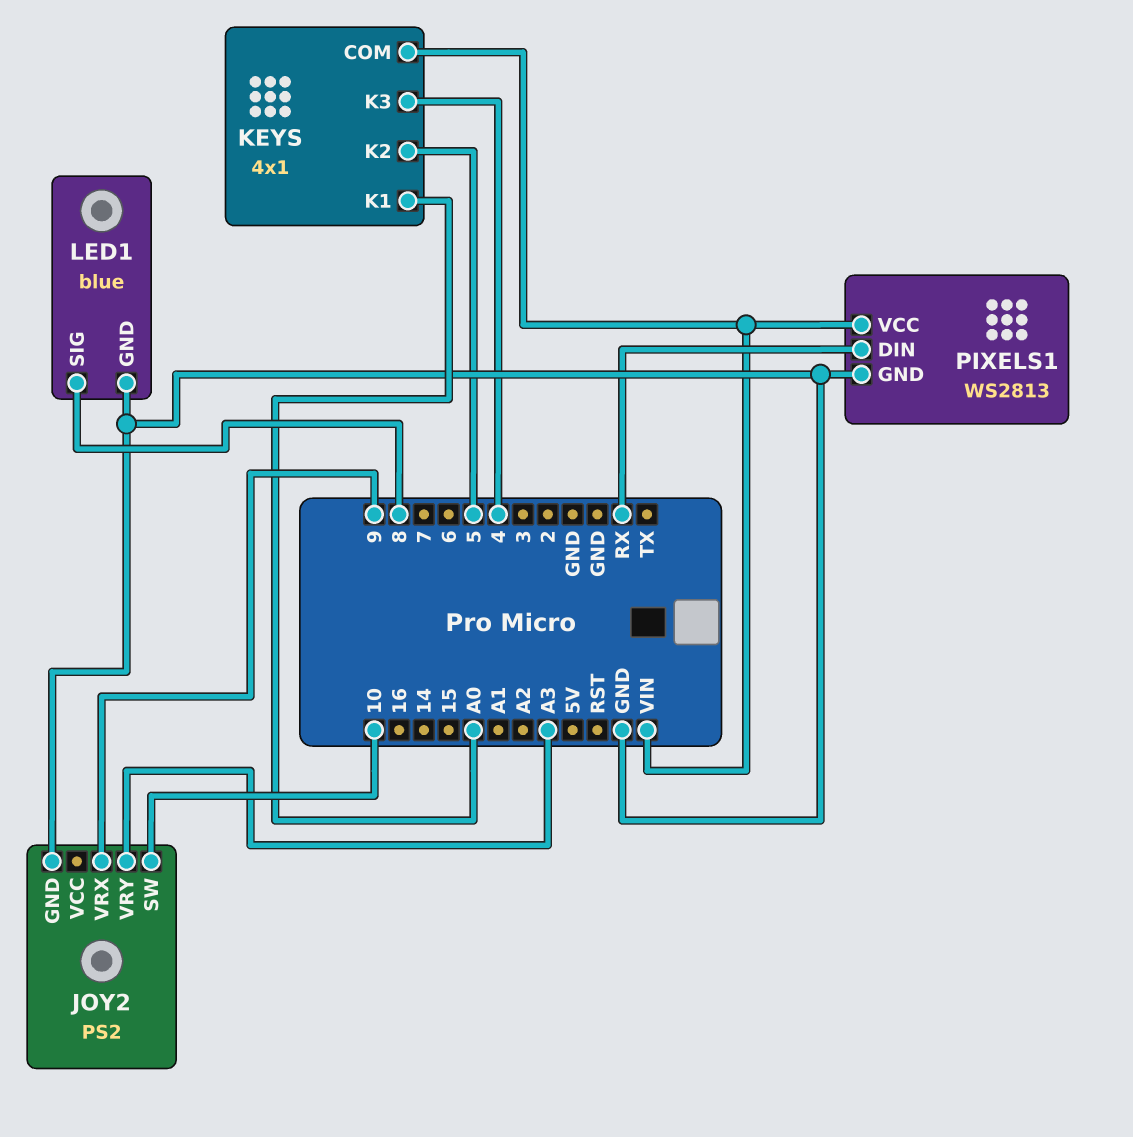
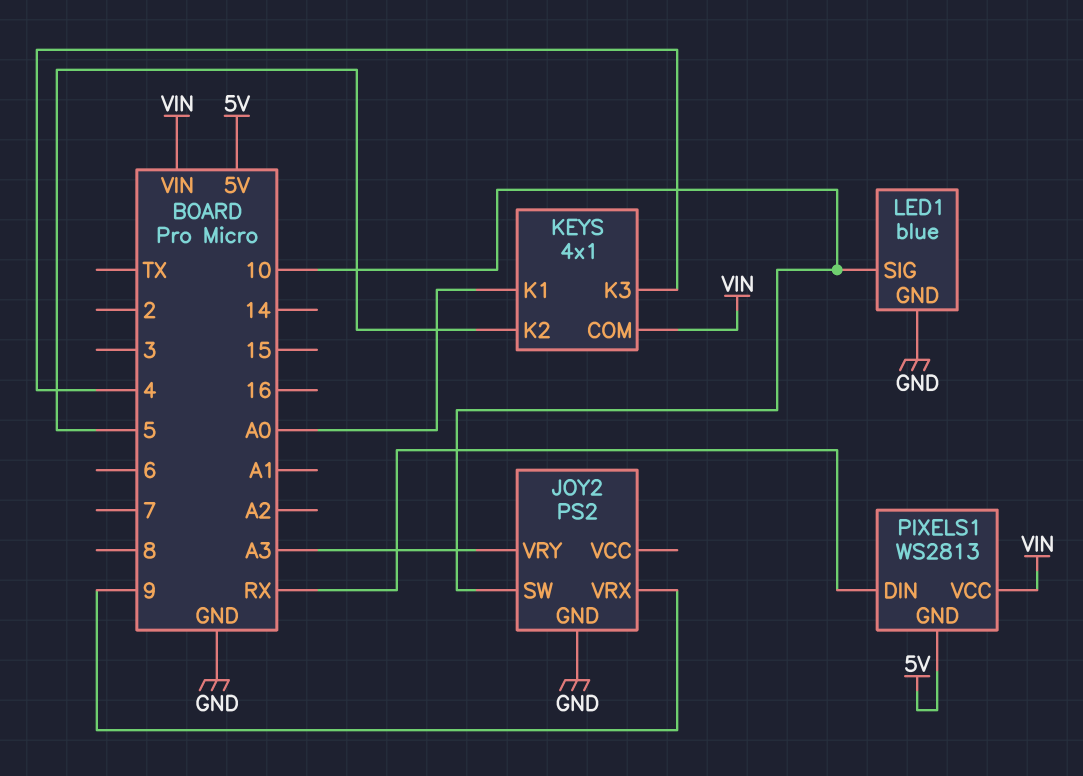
LED1 pin SIG: 8 -> 10
PIXELS1 pin GND: GND -> 5V

